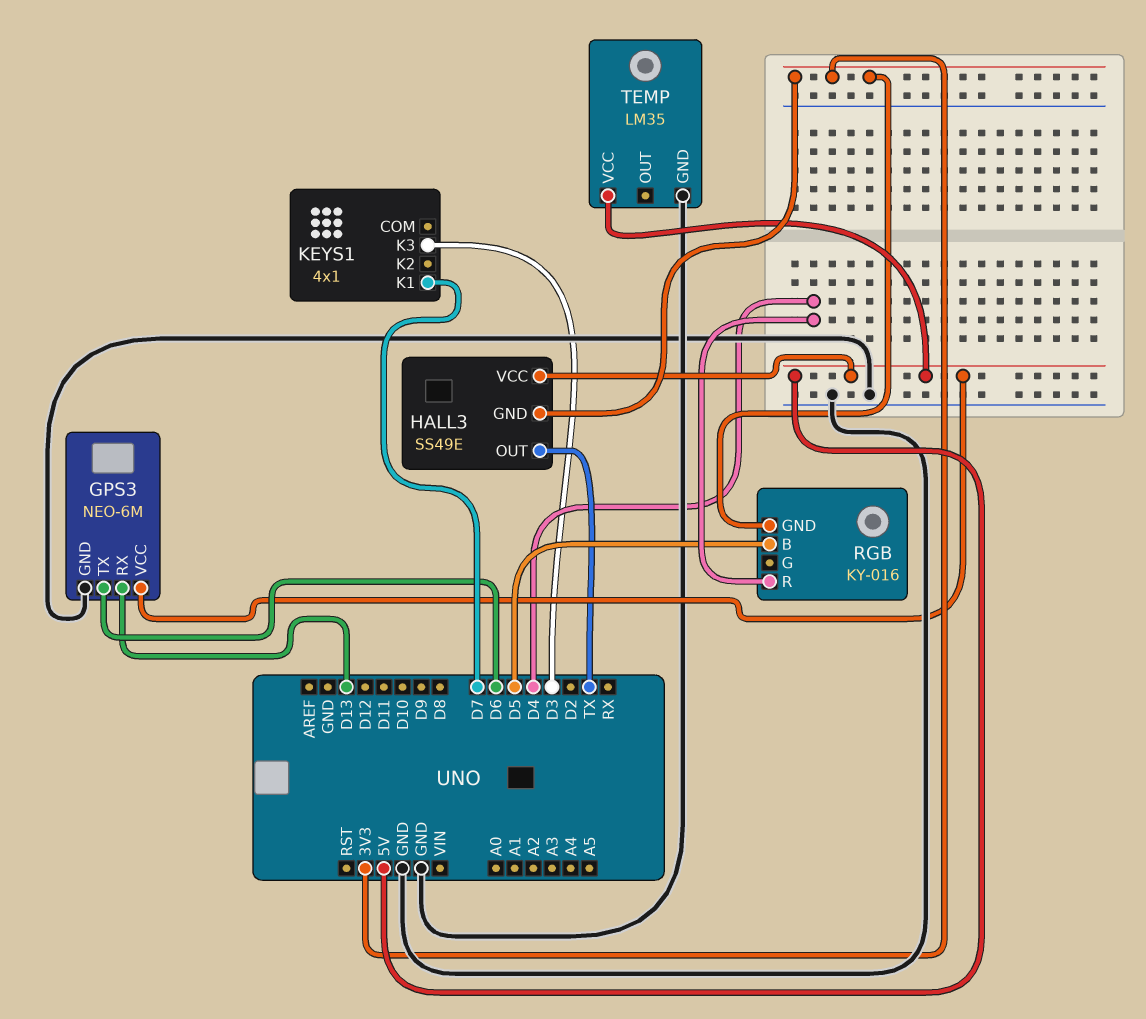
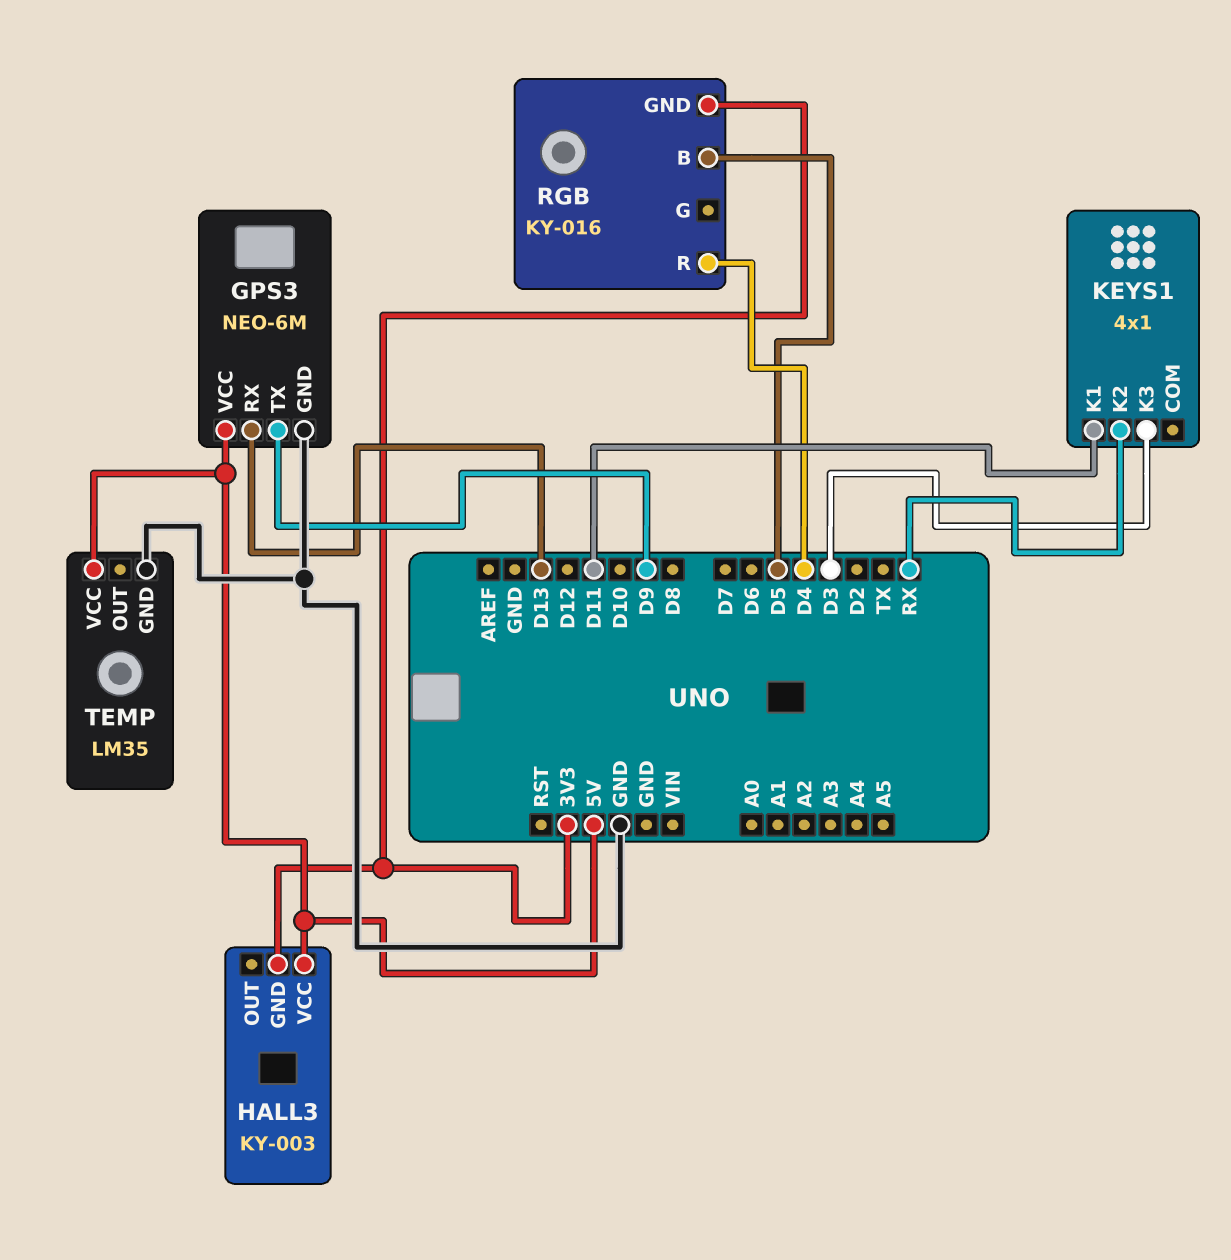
GPS3 pin TX: D6 -> D9
HALL3: SS49E -> KY-003
HALL3 pin OUT: TX -> none
KEYS1 pin K1: D7 -> D11
KEYS1 pin K2: none -> RX

